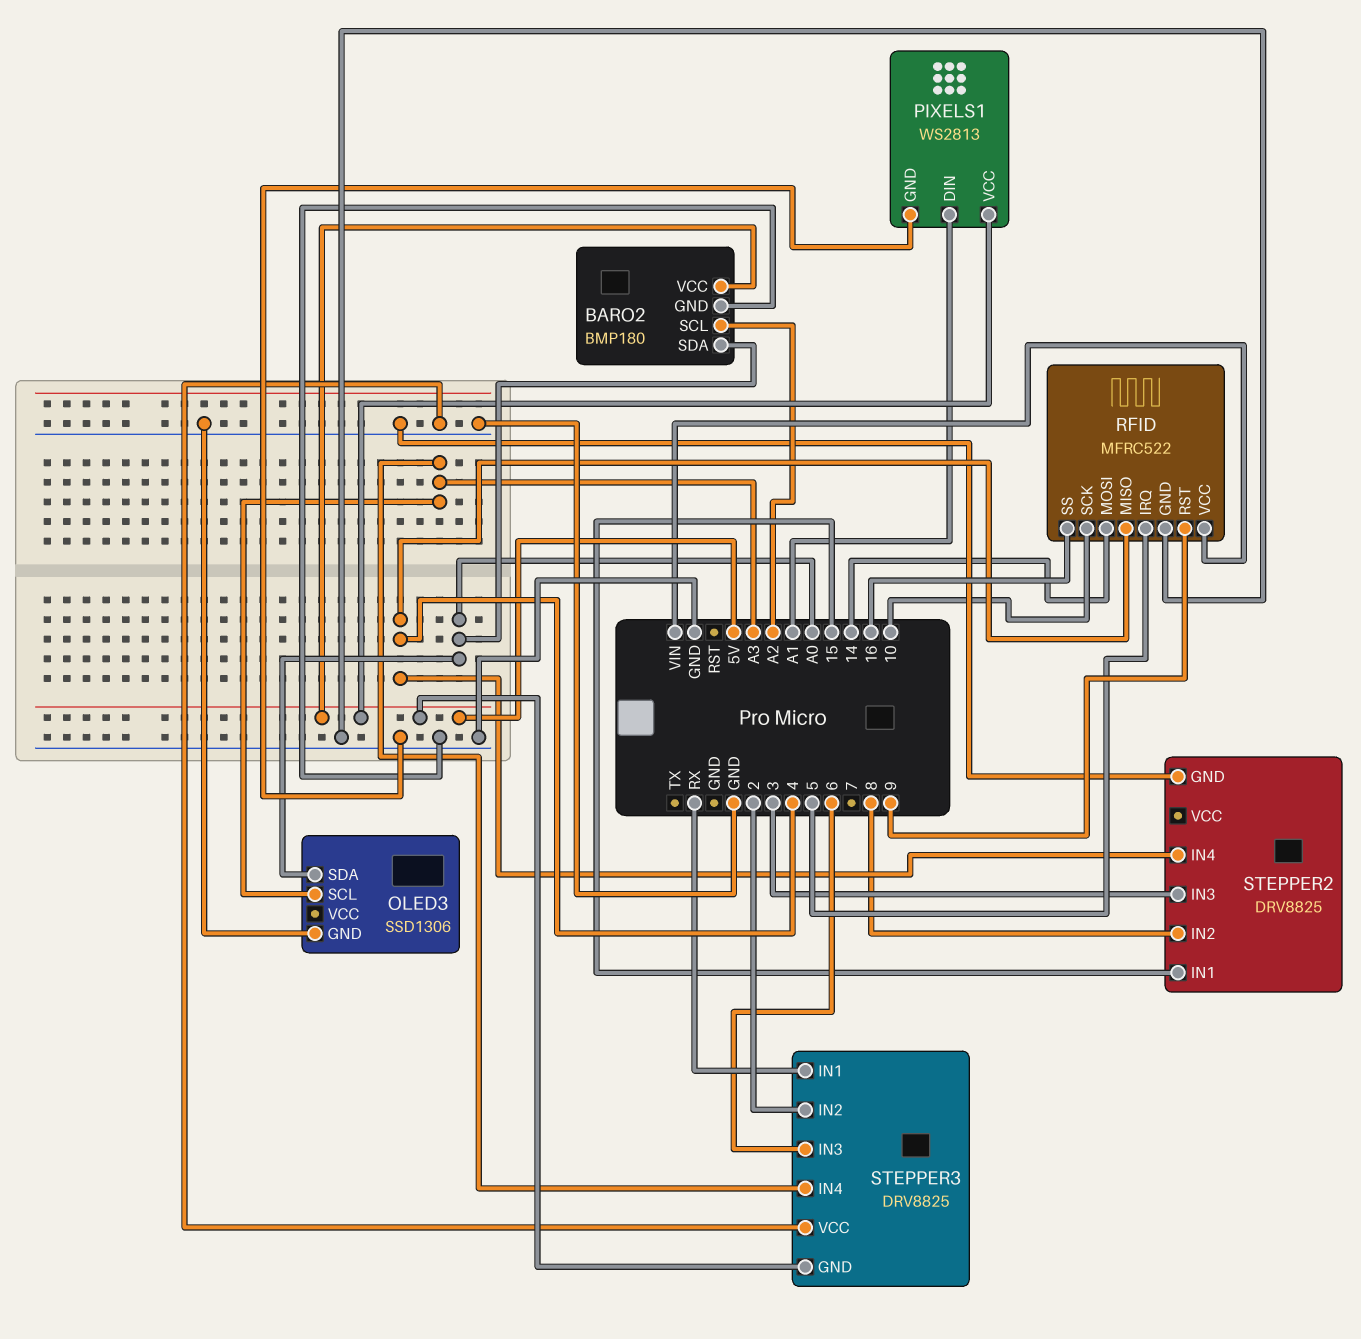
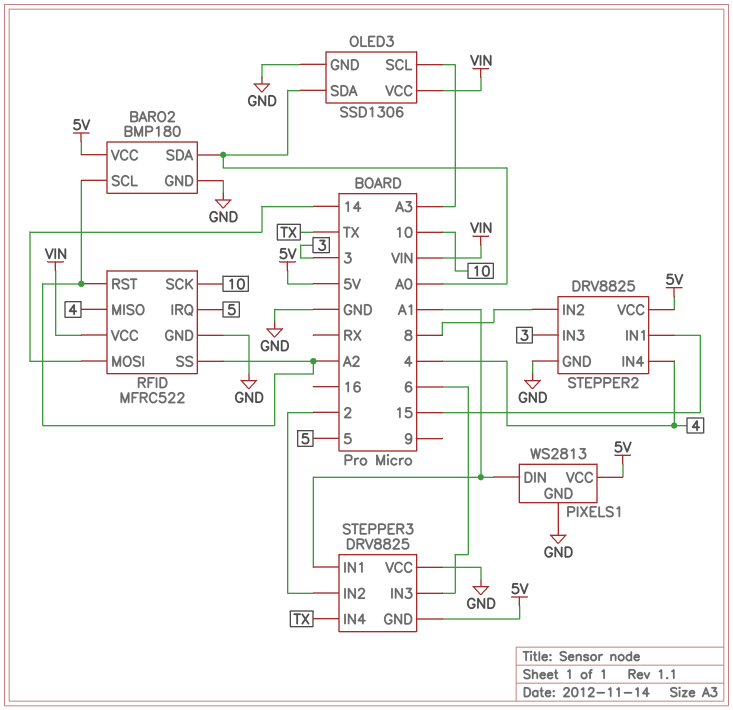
OLED3 pin VCC: none -> VIN
RFID pin RST: 9 -> A2
RFID pin SS: 16 -> A2
STEPPER2 pin VCC: none -> 5V
STEPPER3 pin IN1: RX -> A1
STEPPER3 pin IN4: A3 -> TX

